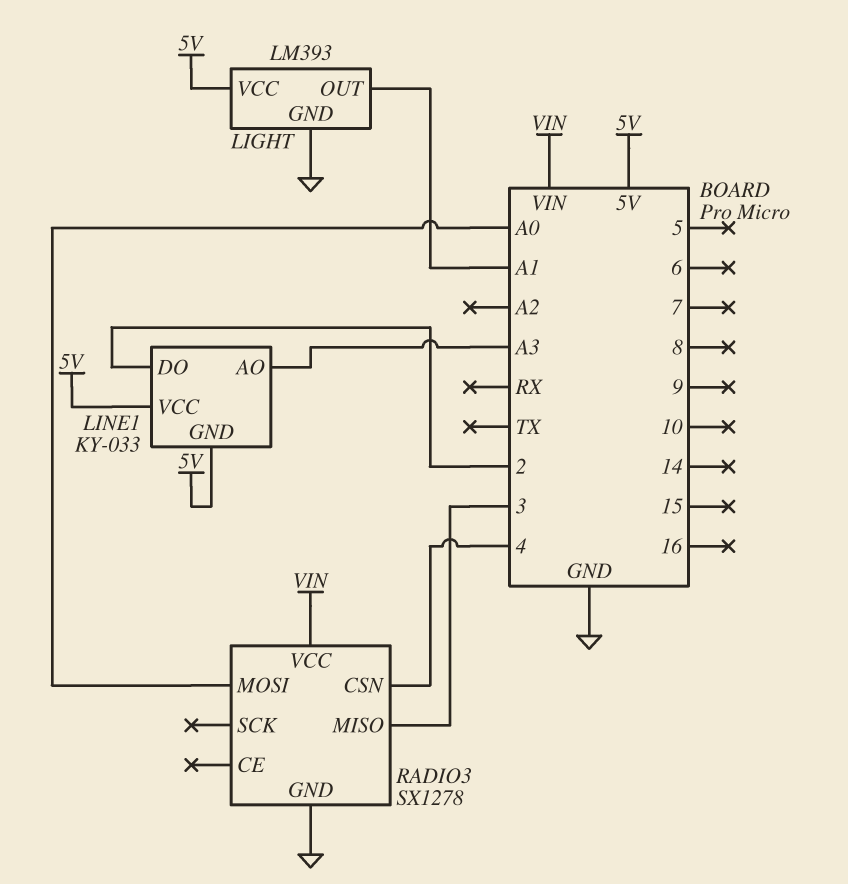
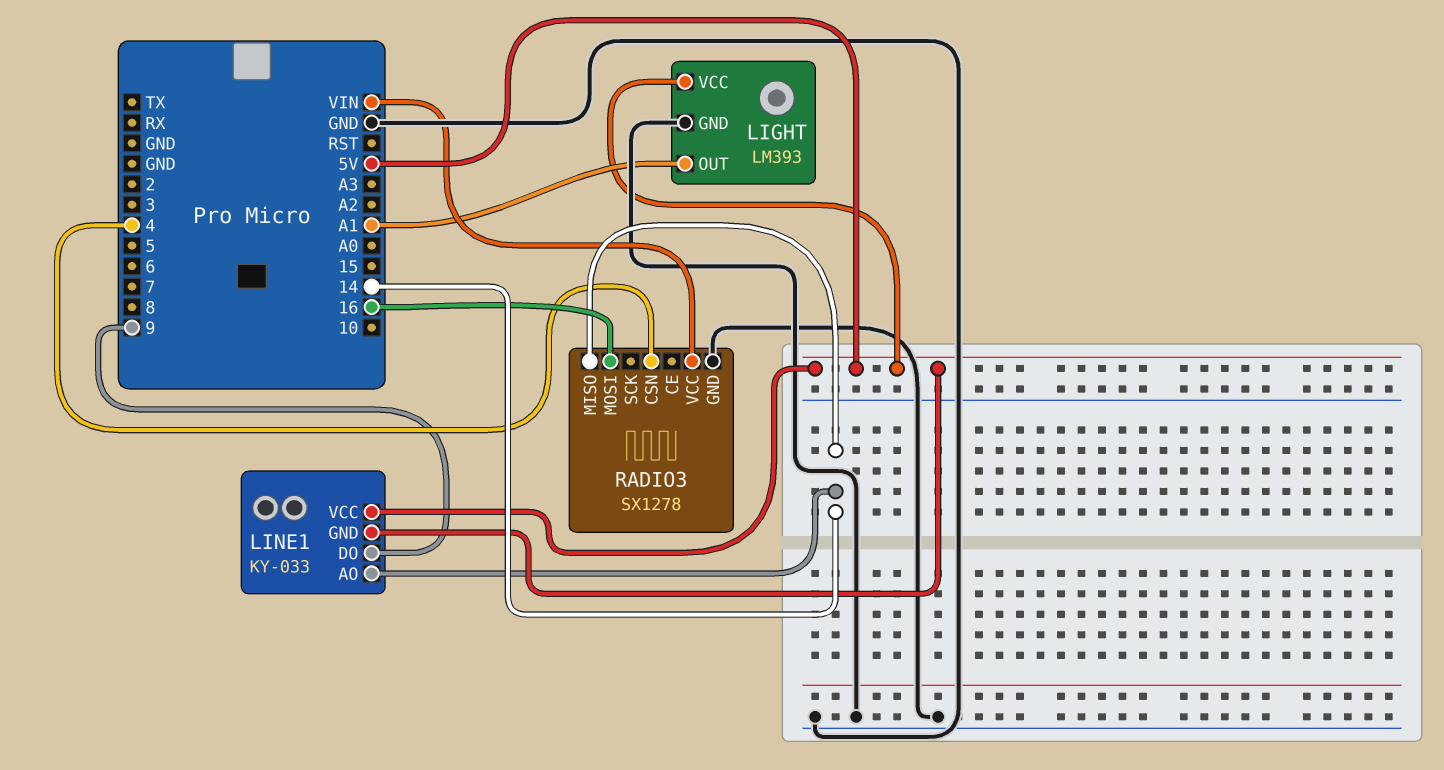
LINE1 pin AO: A3 -> 14
LINE1 pin DO: 2 -> 9
RADIO3 pin MISO: 3 -> 14
RADIO3 pin MOSI: A0 -> 16

